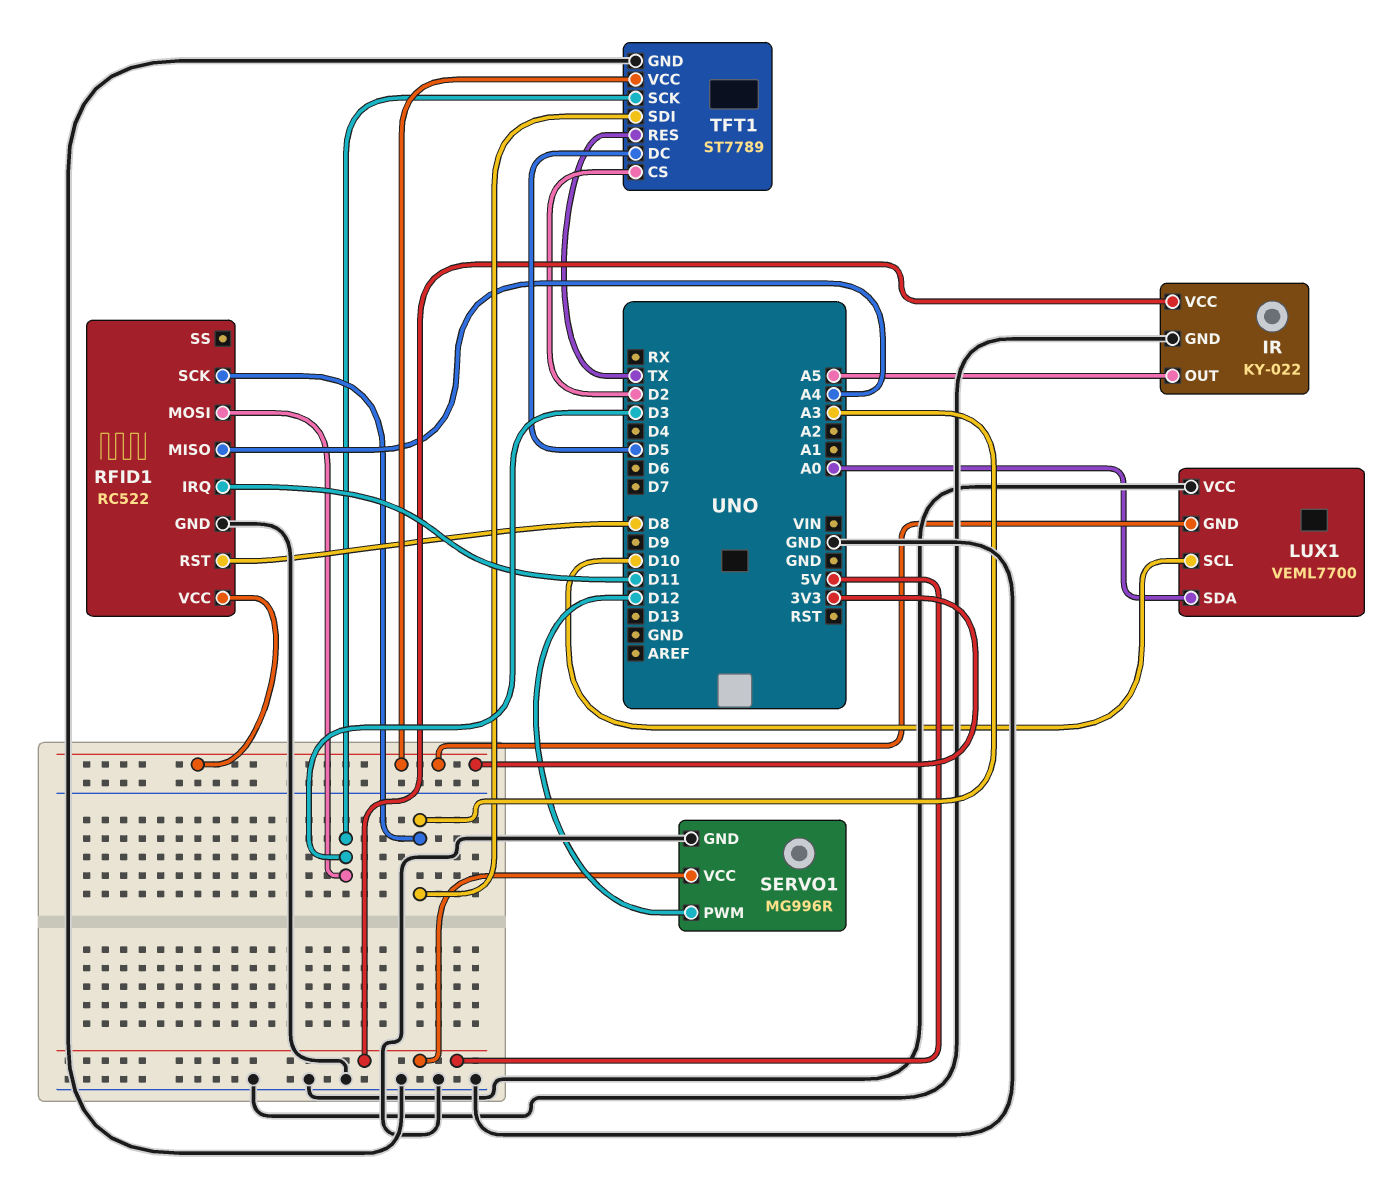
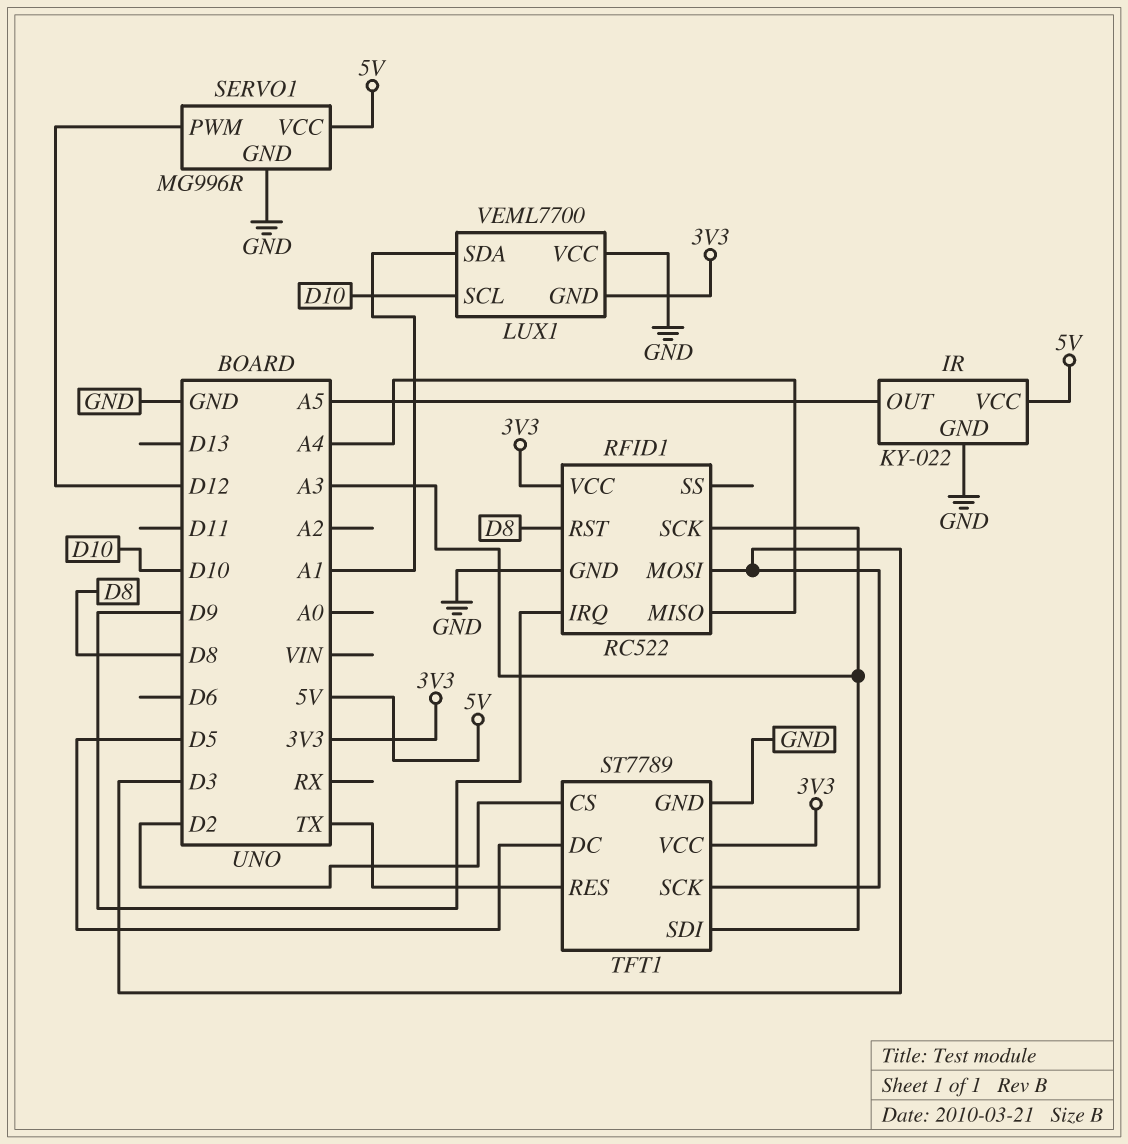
LUX1 pin SDA: A0 -> A1
RFID1 pin IRQ: D11 -> D9

